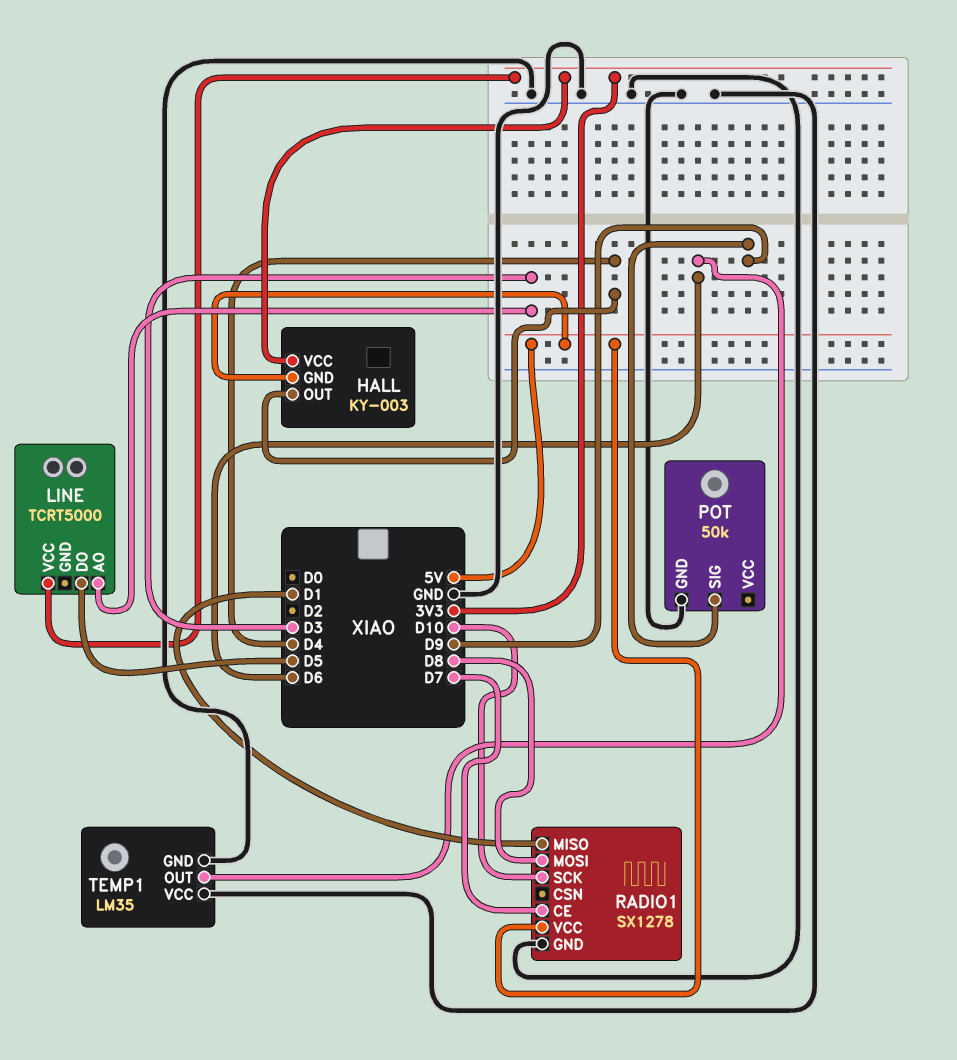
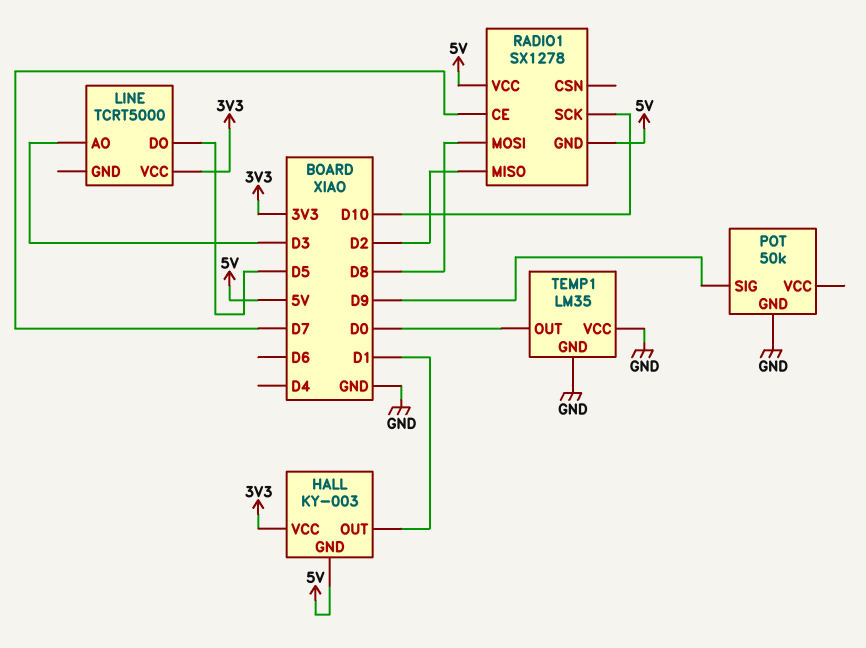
HALL pin OUT: D4 -> D1
RADIO1 pin GND: GND -> 5V
RADIO1 pin MISO: D1 -> D2
TEMP1 pin OUT: D6 -> D0

